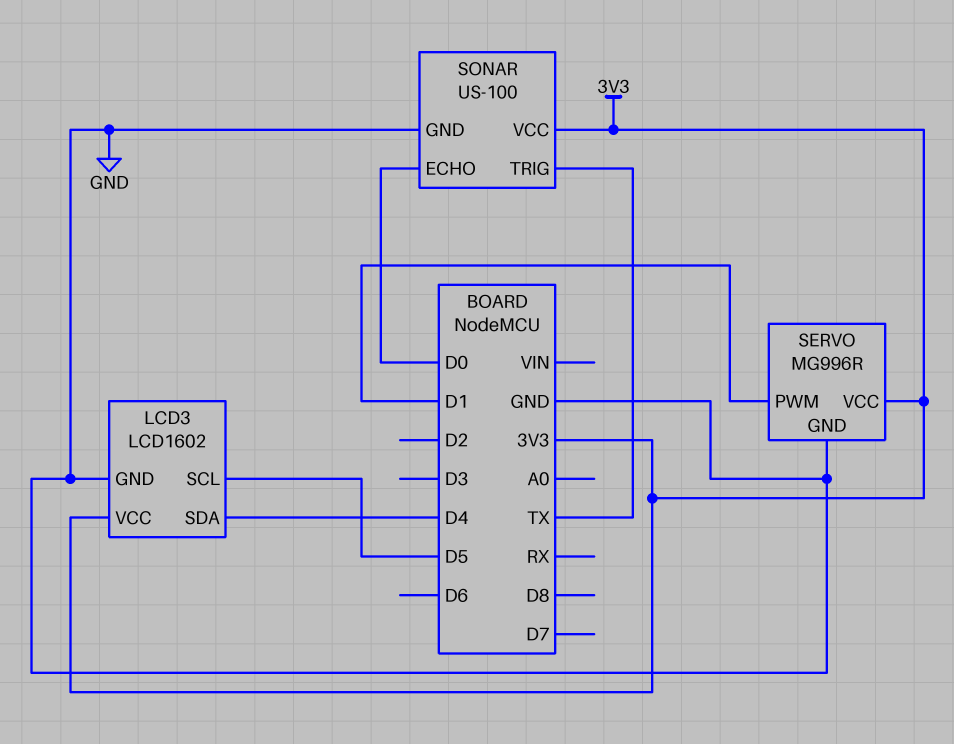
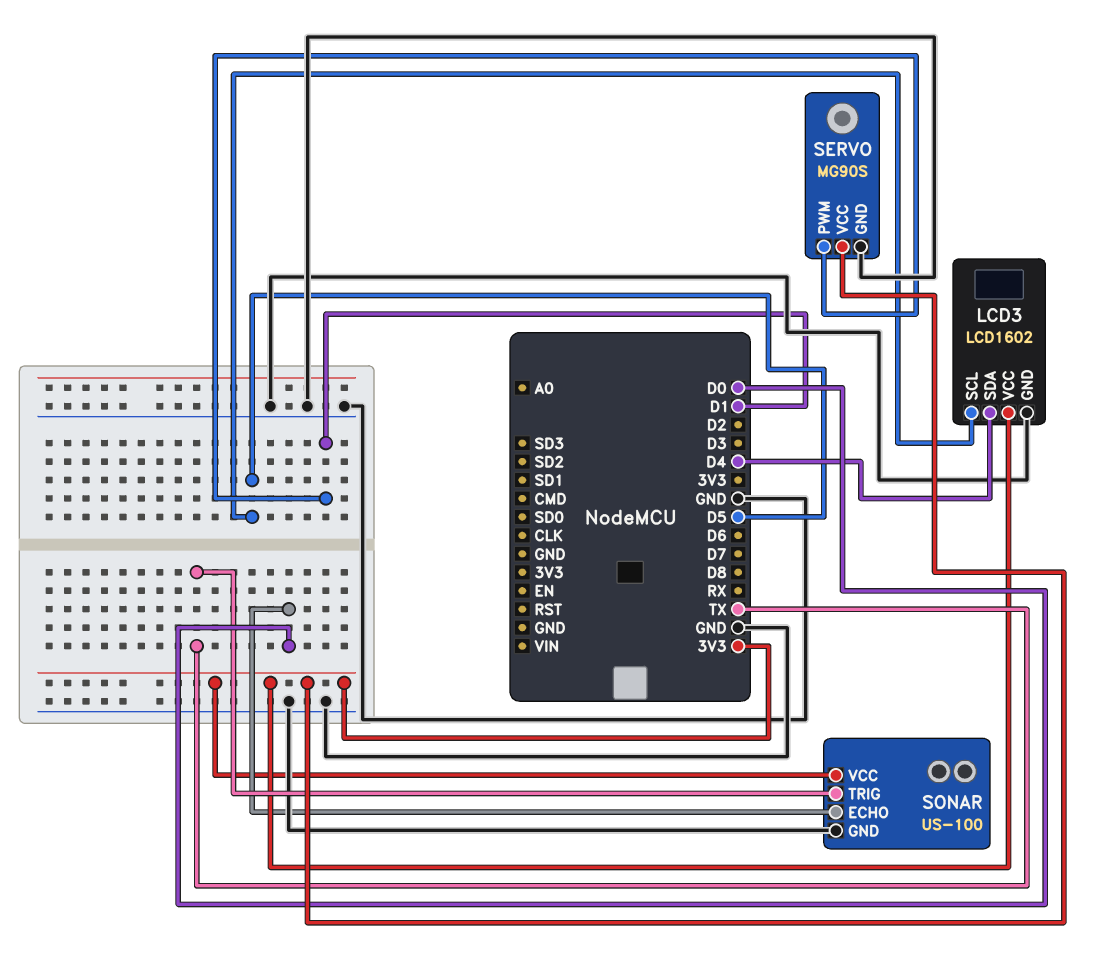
SERVO: MG996R -> MG90S

